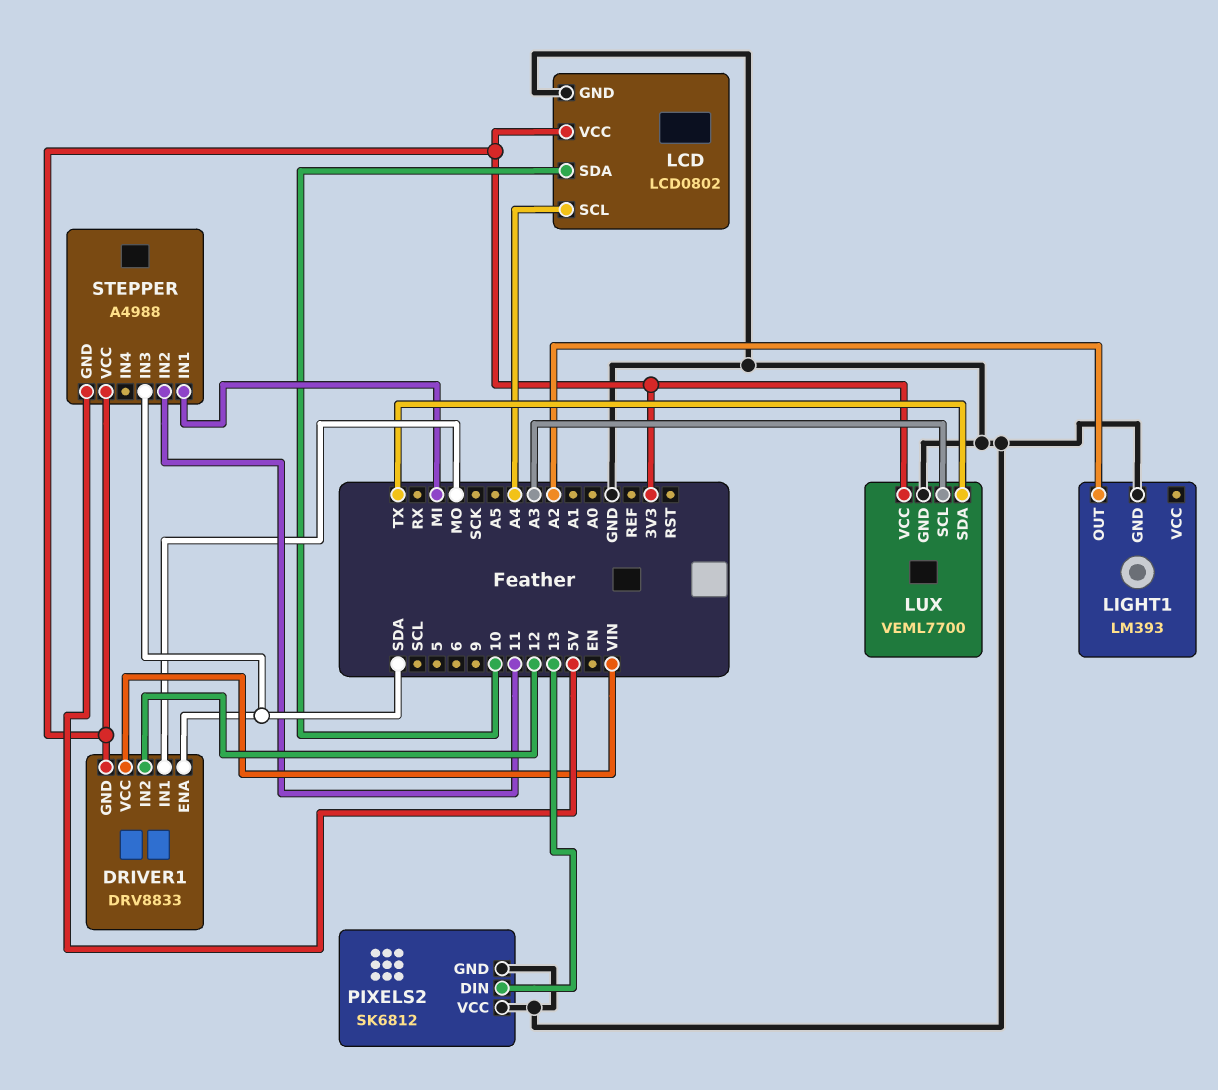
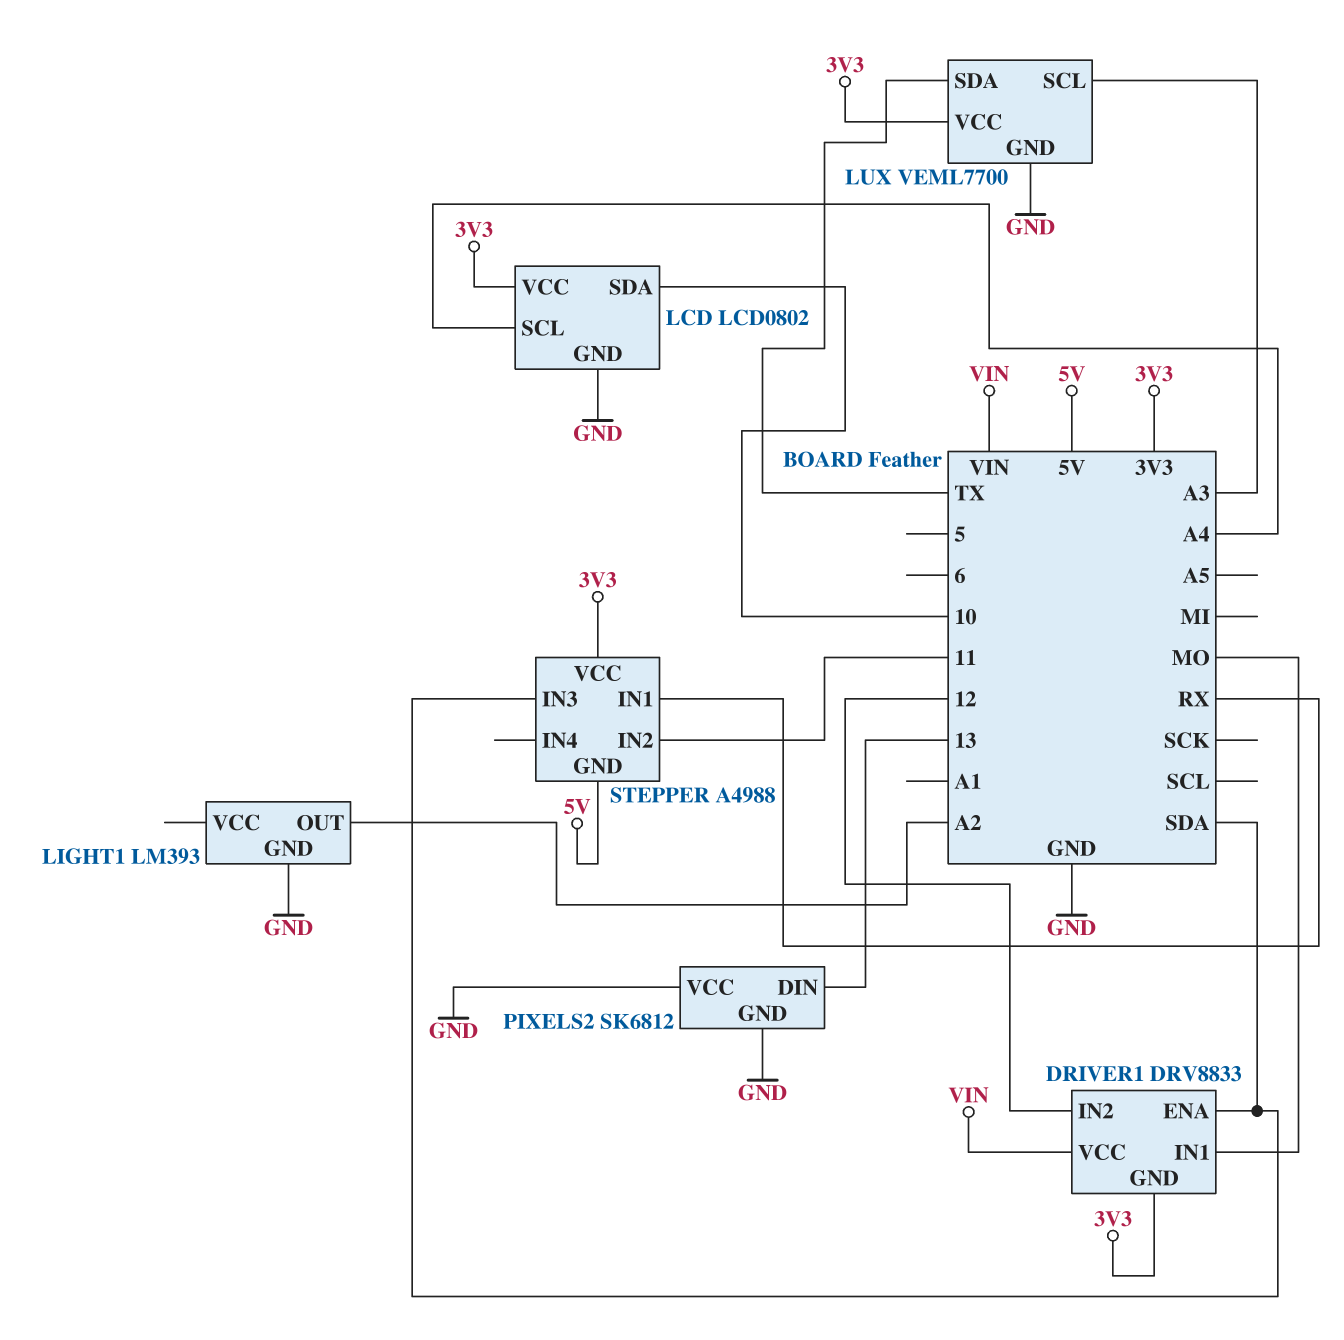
STEPPER pin IN1: MI -> RX

